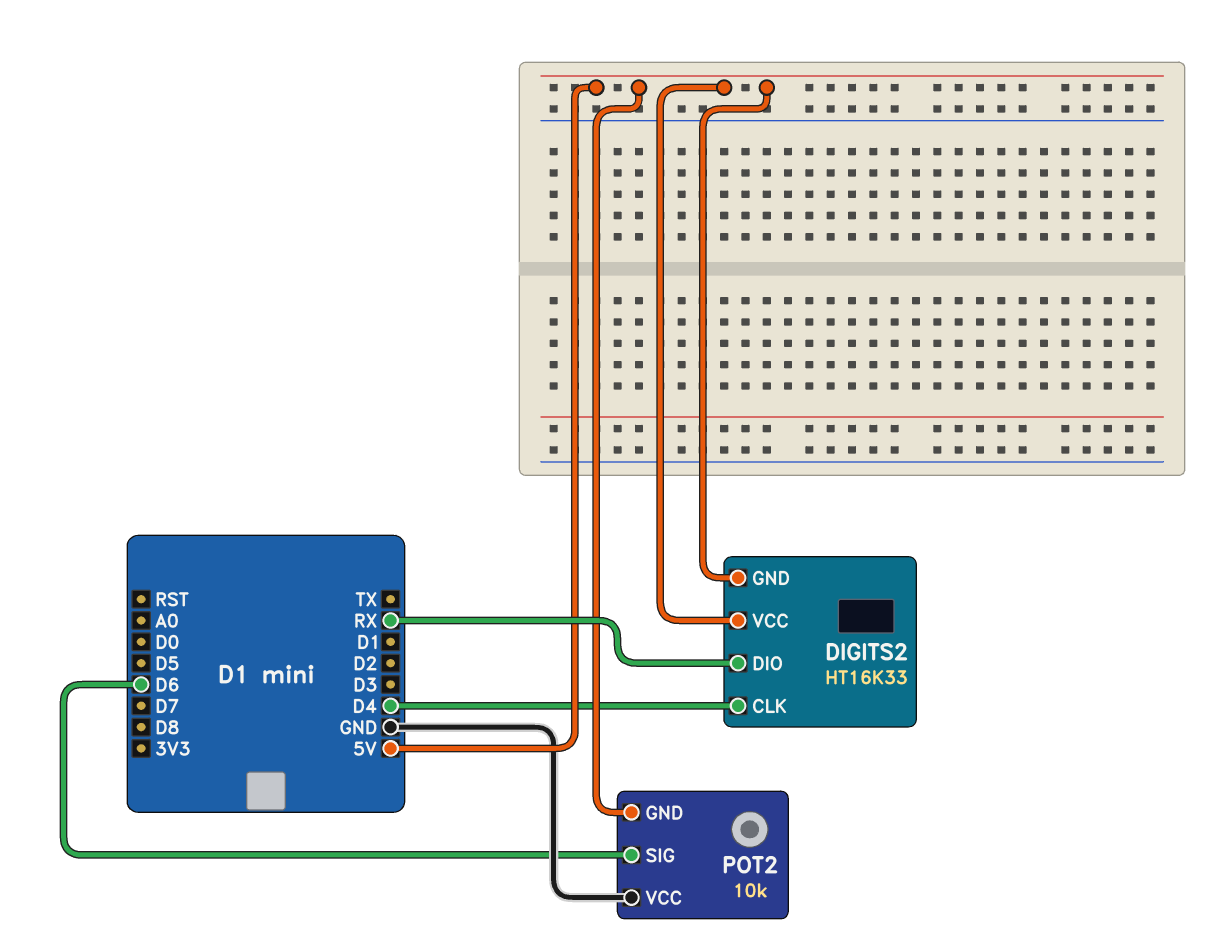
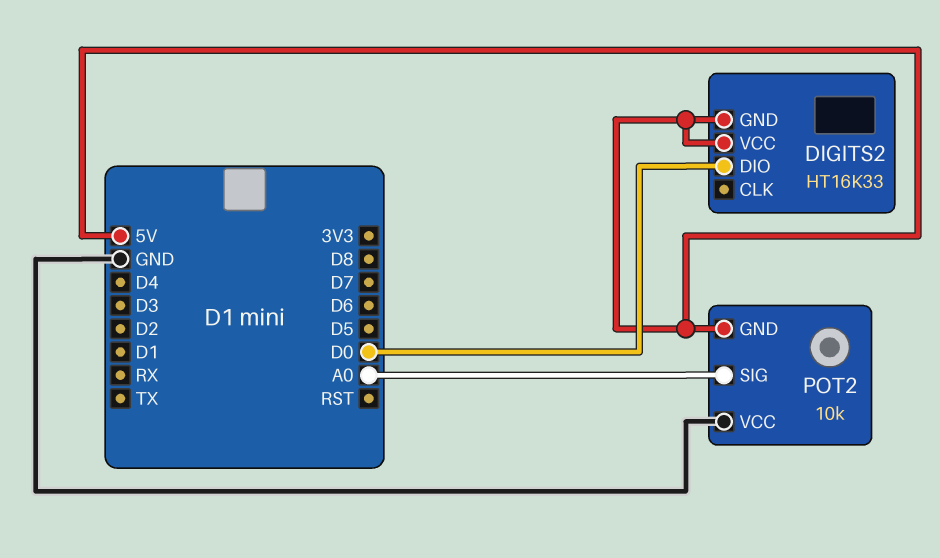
DIGITS2 pin CLK: D4 -> none
DIGITS2 pin DIO: RX -> D0
POT2 pin SIG: D6 -> A0

